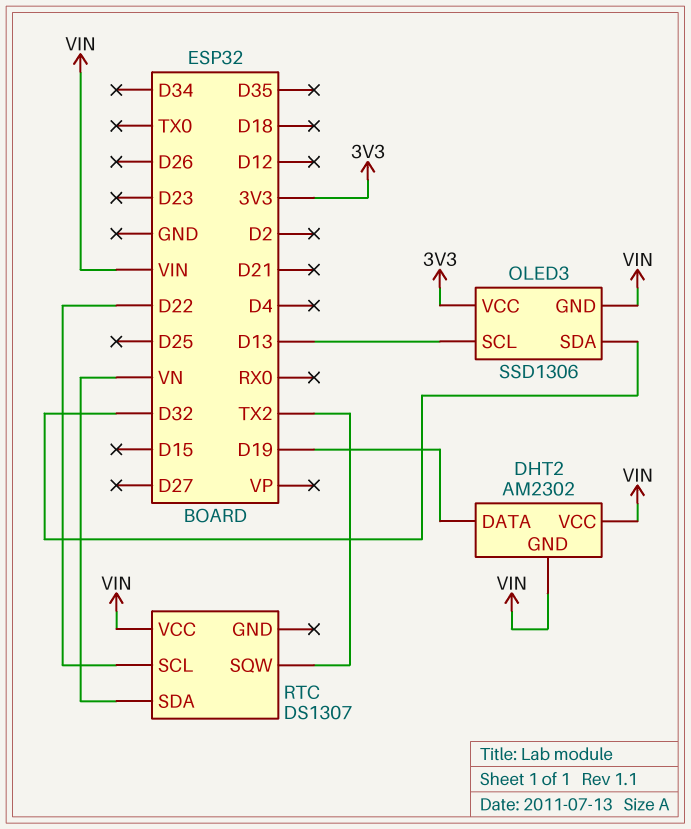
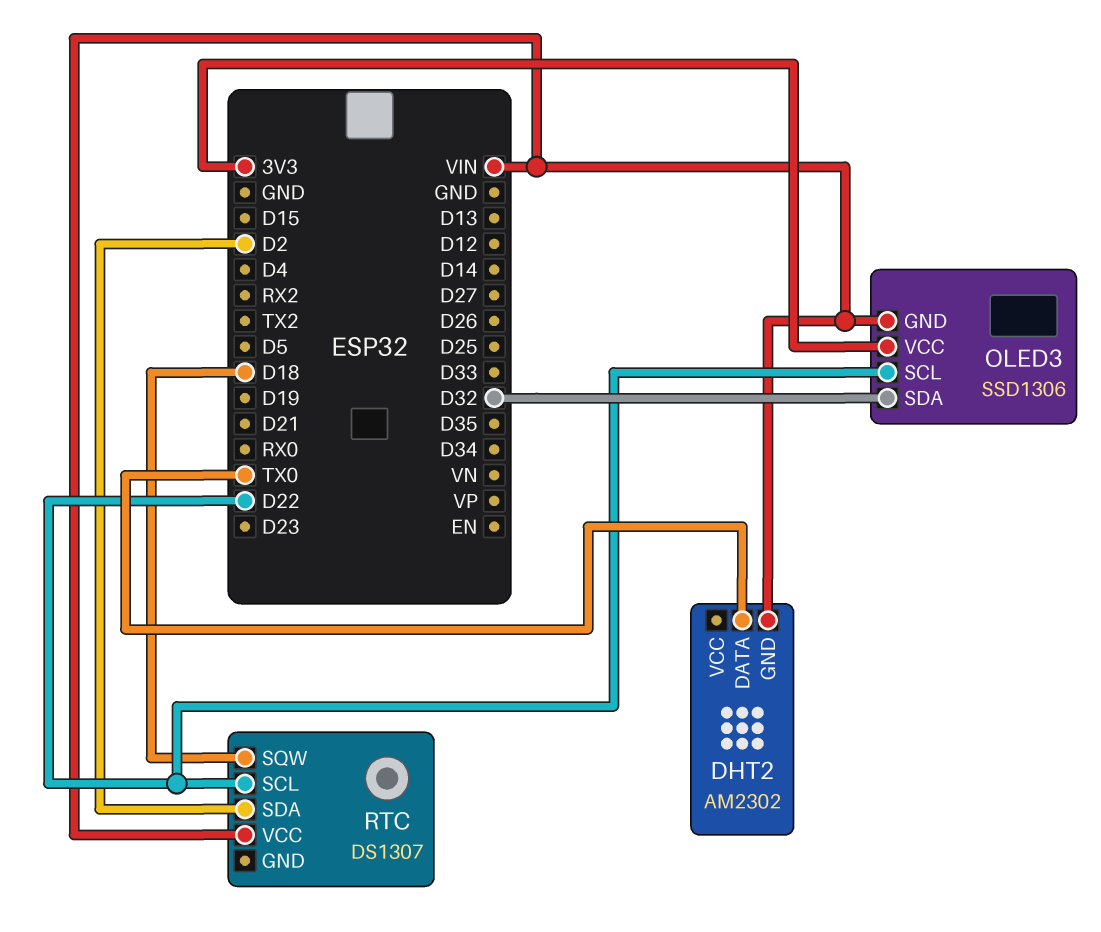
DHT2 pin DATA: D19 -> TX0
DHT2 pin VCC: VIN -> none
OLED3 pin SCL: D13 -> D22
RTC pin SDA: VN -> D2
RTC pin SQW: TX2 -> D18

